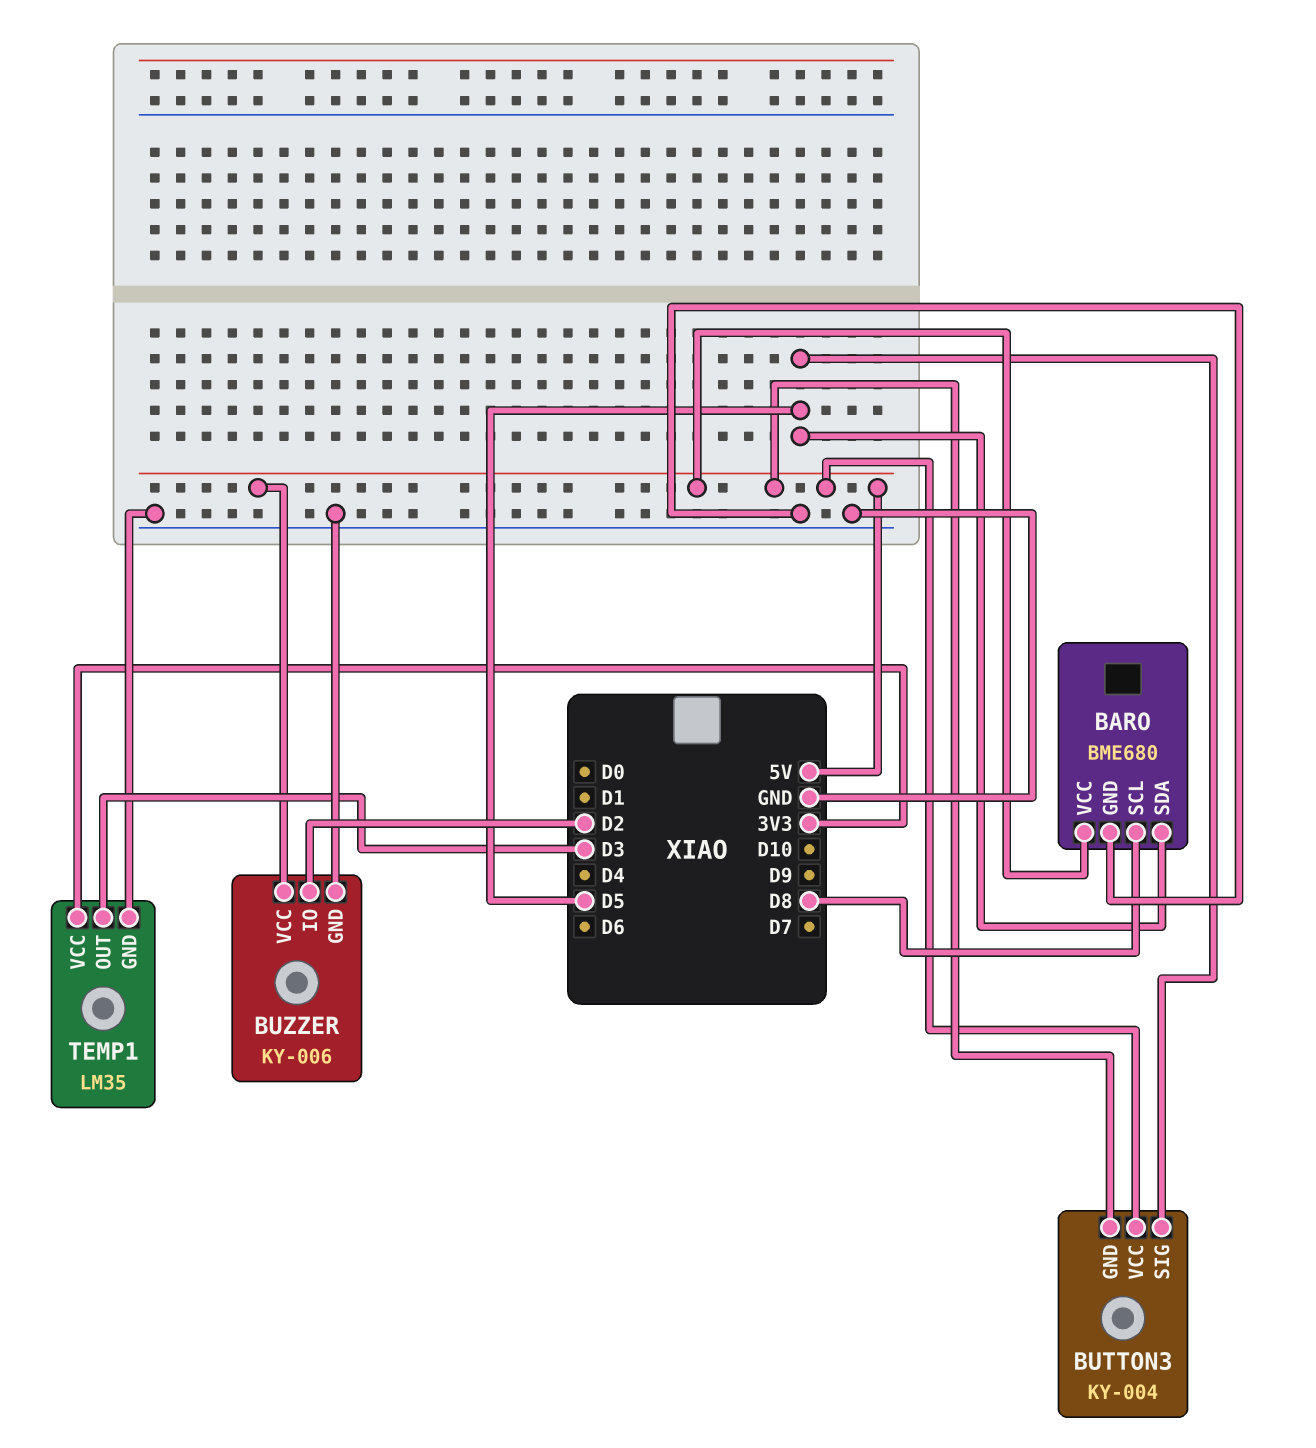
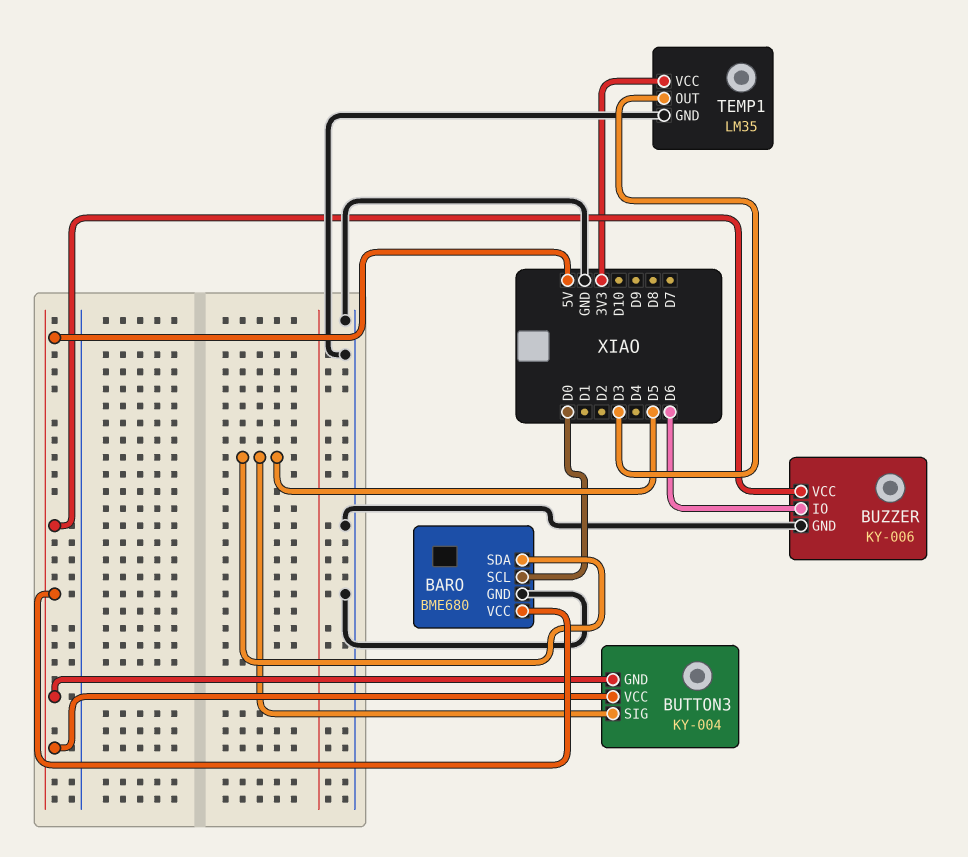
BARO pin SCL: D8 -> D0
BUZZER pin IO: D2 -> D6

